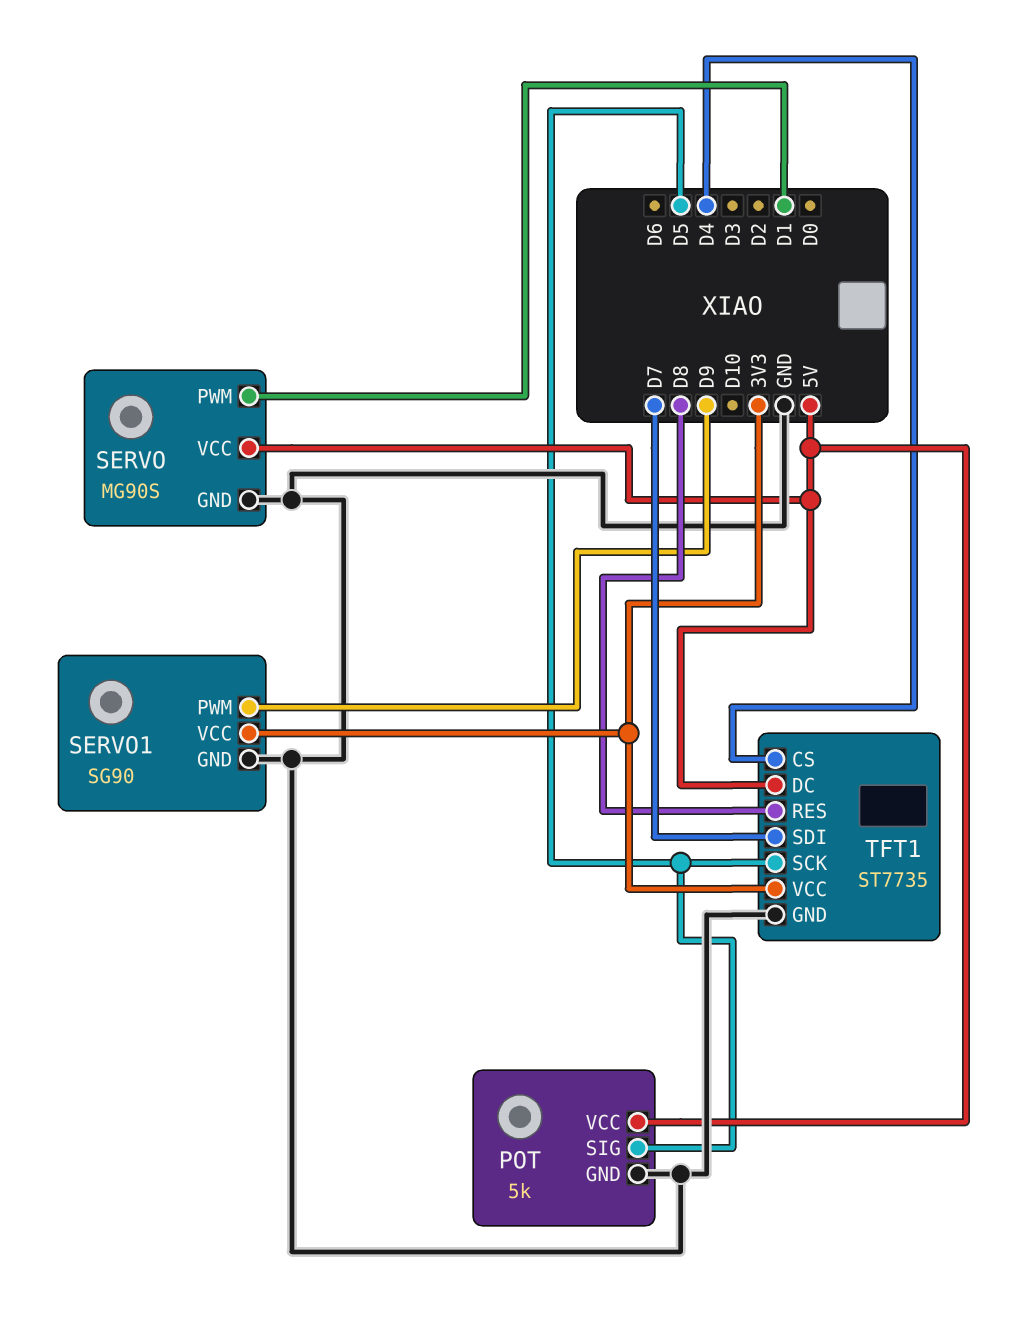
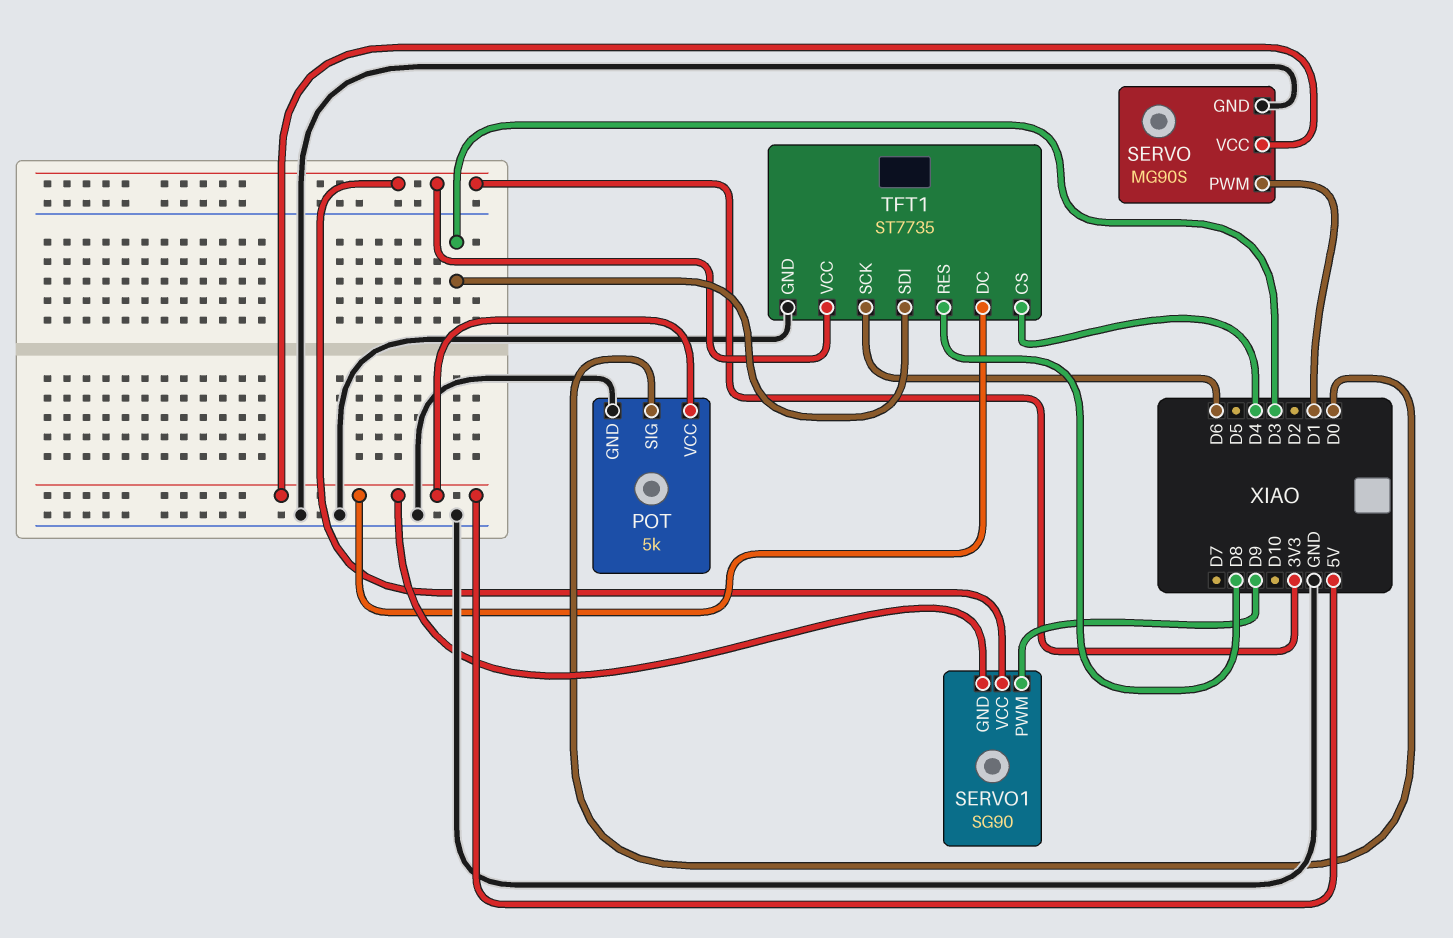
POT pin SIG: D5 -> D0
SERVO1 pin GND: GND -> 5V
TFT1 pin SCK: D5 -> D6
TFT1 pin SDI: D7 -> D3

